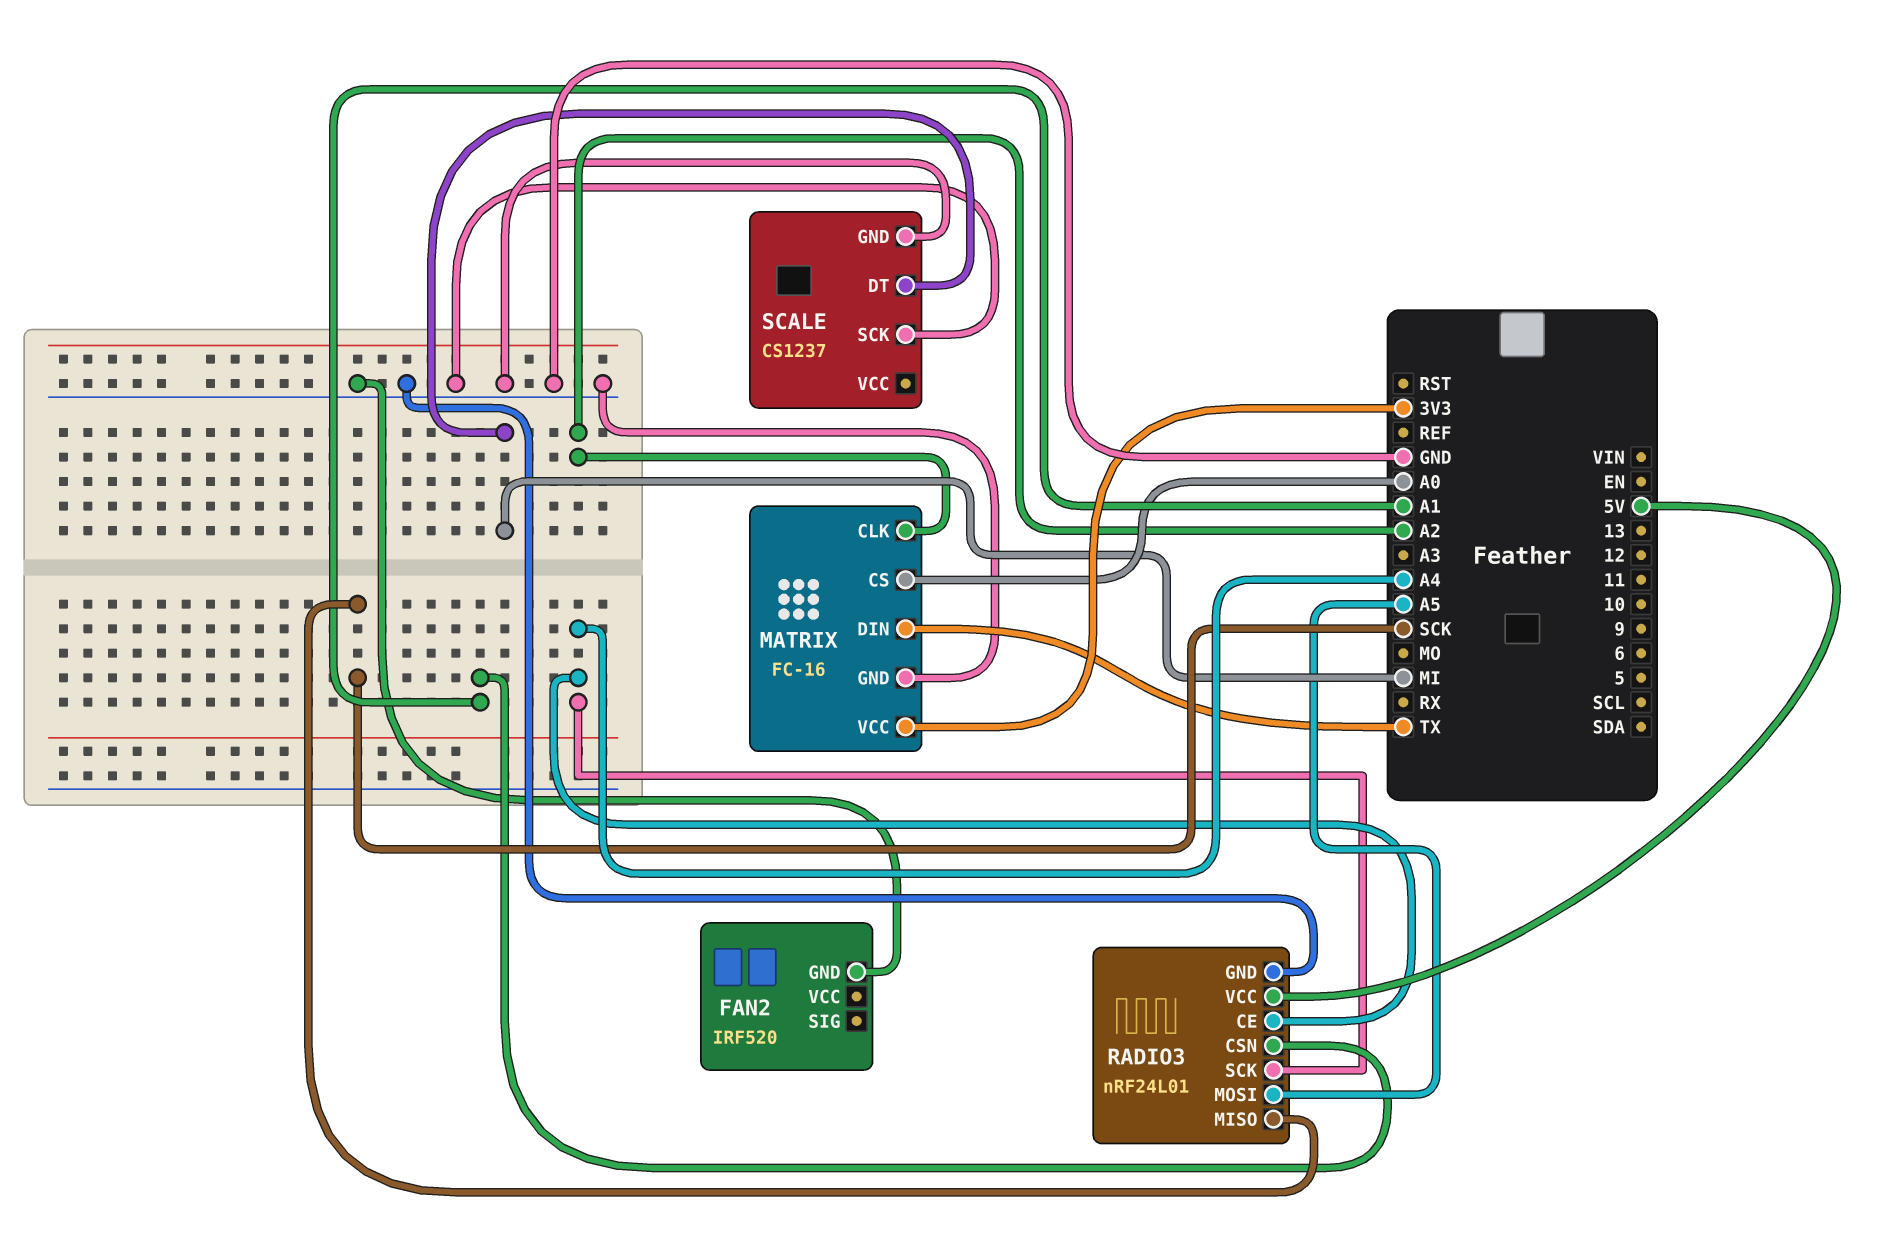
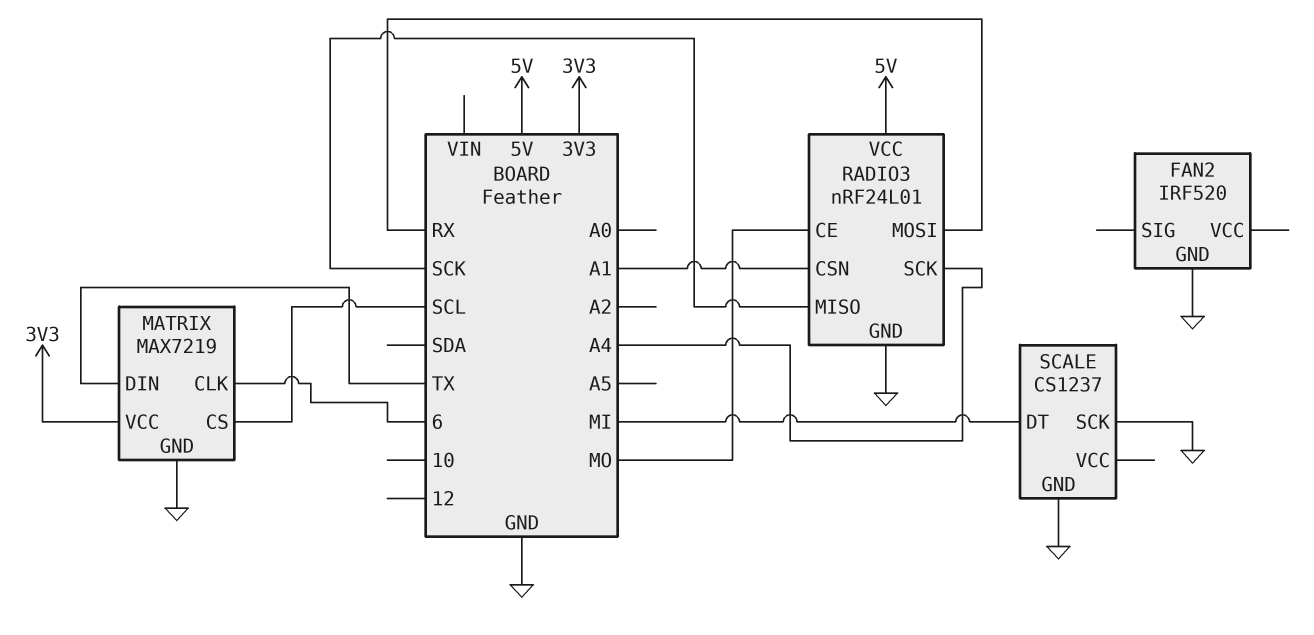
MATRIX: FC-16 -> MAX7219
MATRIX pin CLK: A2 -> 6
MATRIX pin CS: A0 -> SCL
RADIO3 pin CE: A4 -> MO
RADIO3 pin MOSI: A5 -> RX

